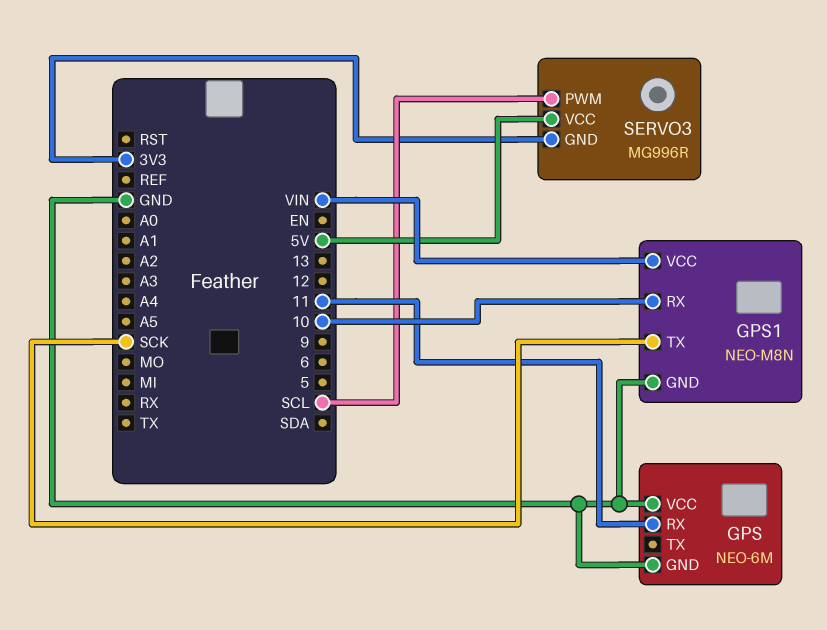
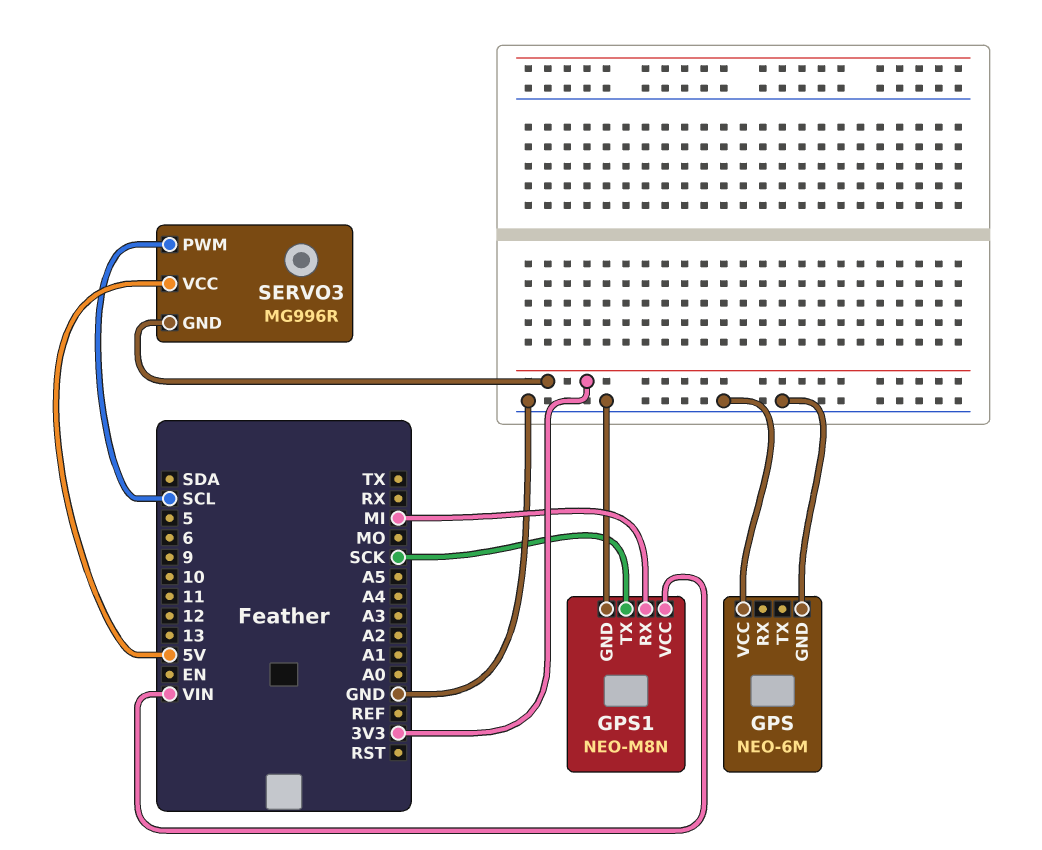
GPS pin RX: 11 -> none
GPS1 pin RX: 10 -> MI

